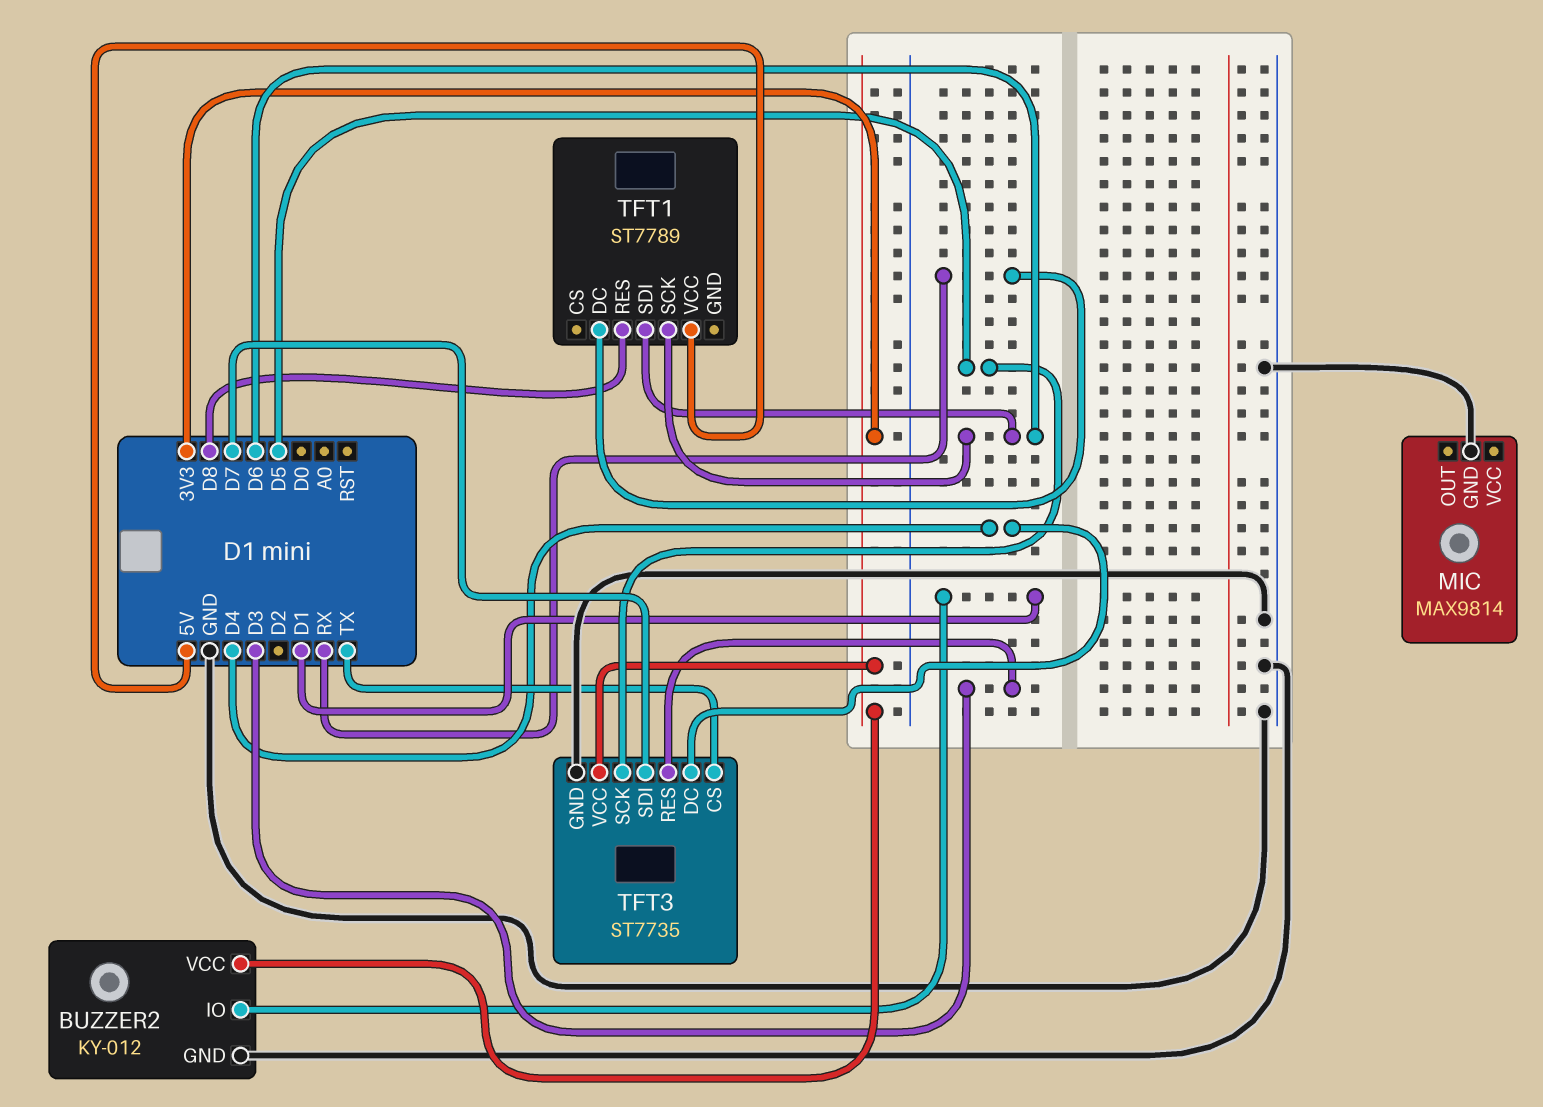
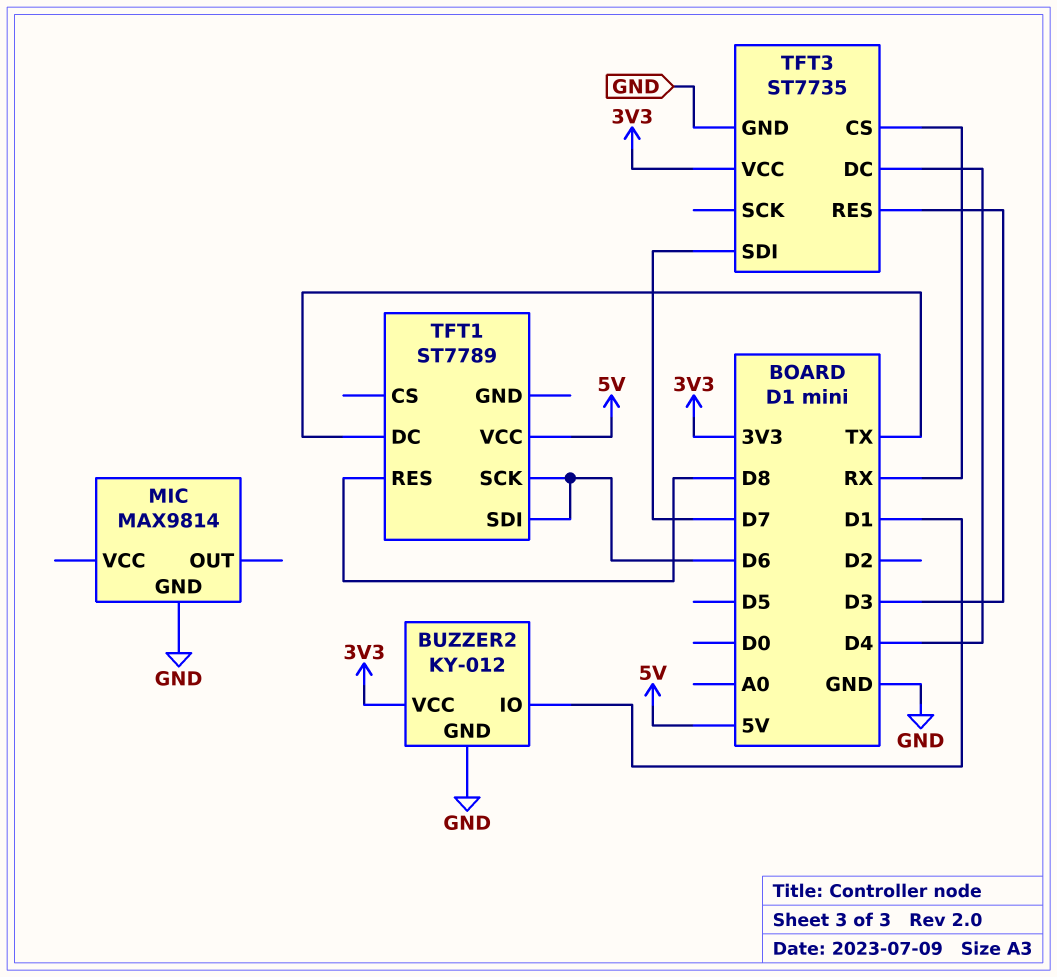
TFT1 pin DC: RX -> TX
TFT3 pin CS: TX -> RX
TFT3 pin SCK: D5 -> none

